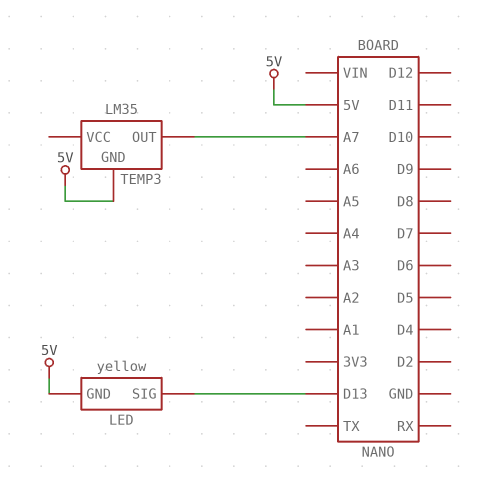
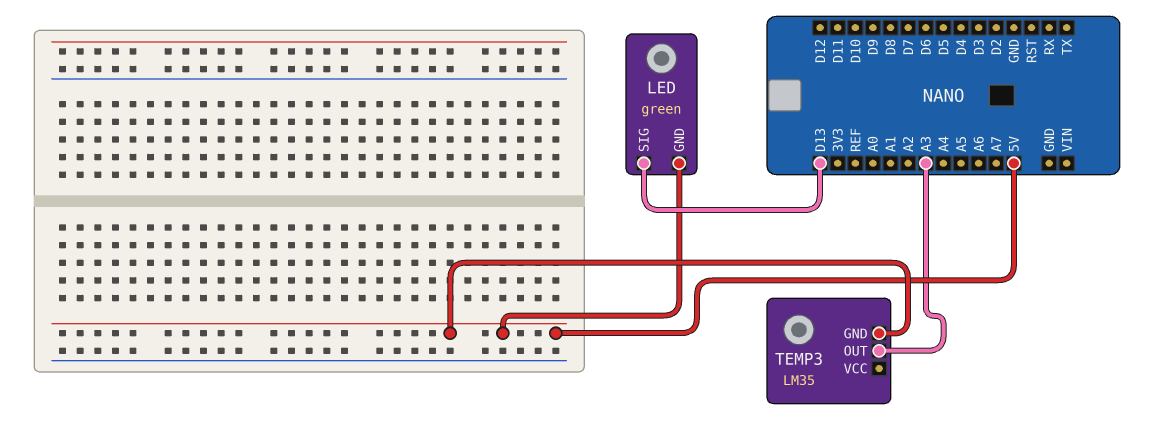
LED: yellow -> green
TEMP3 pin OUT: A7 -> A3

